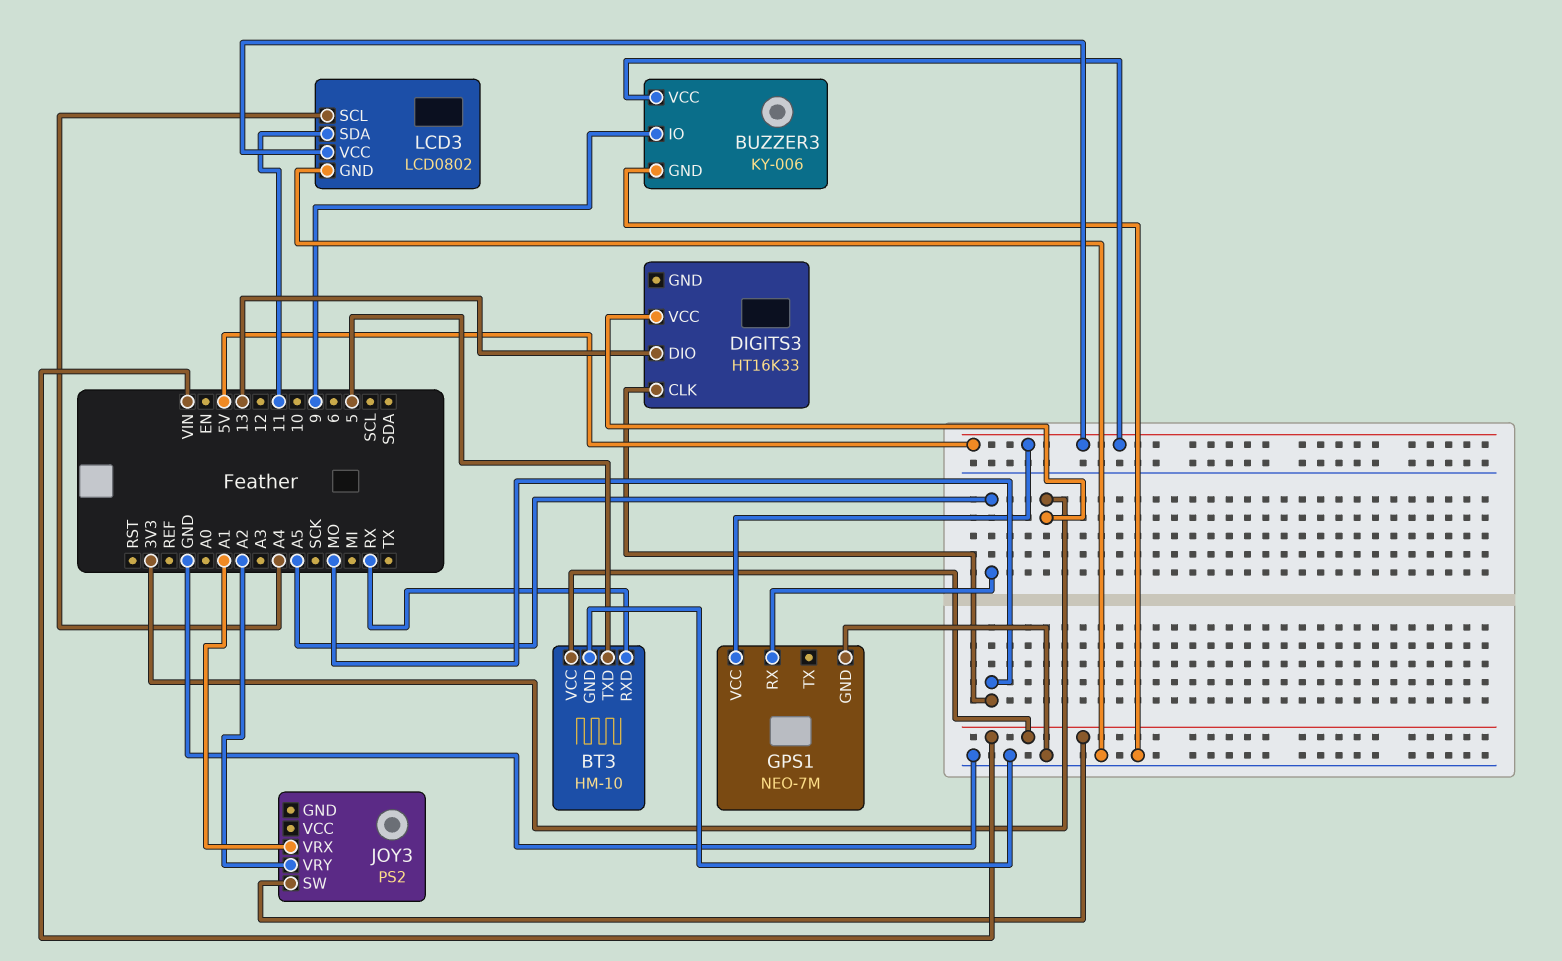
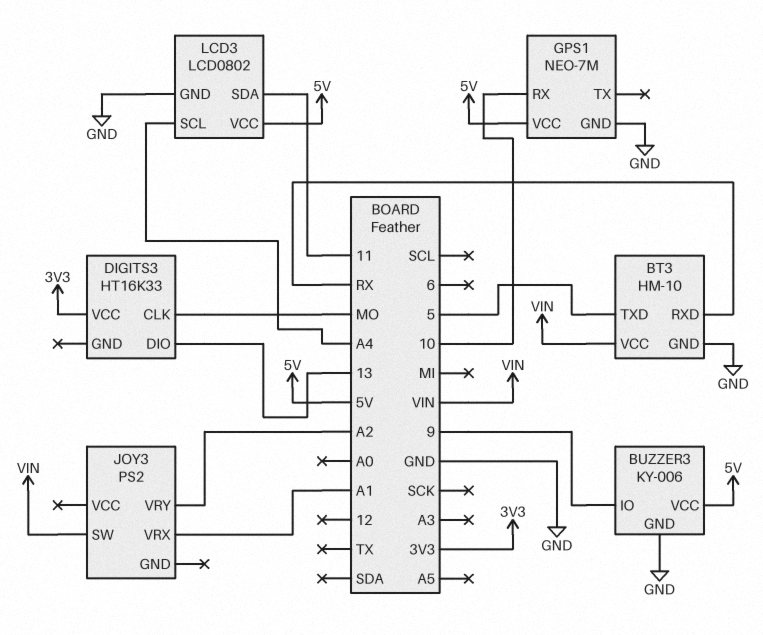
GPS1 pin RX: A5 -> 10

